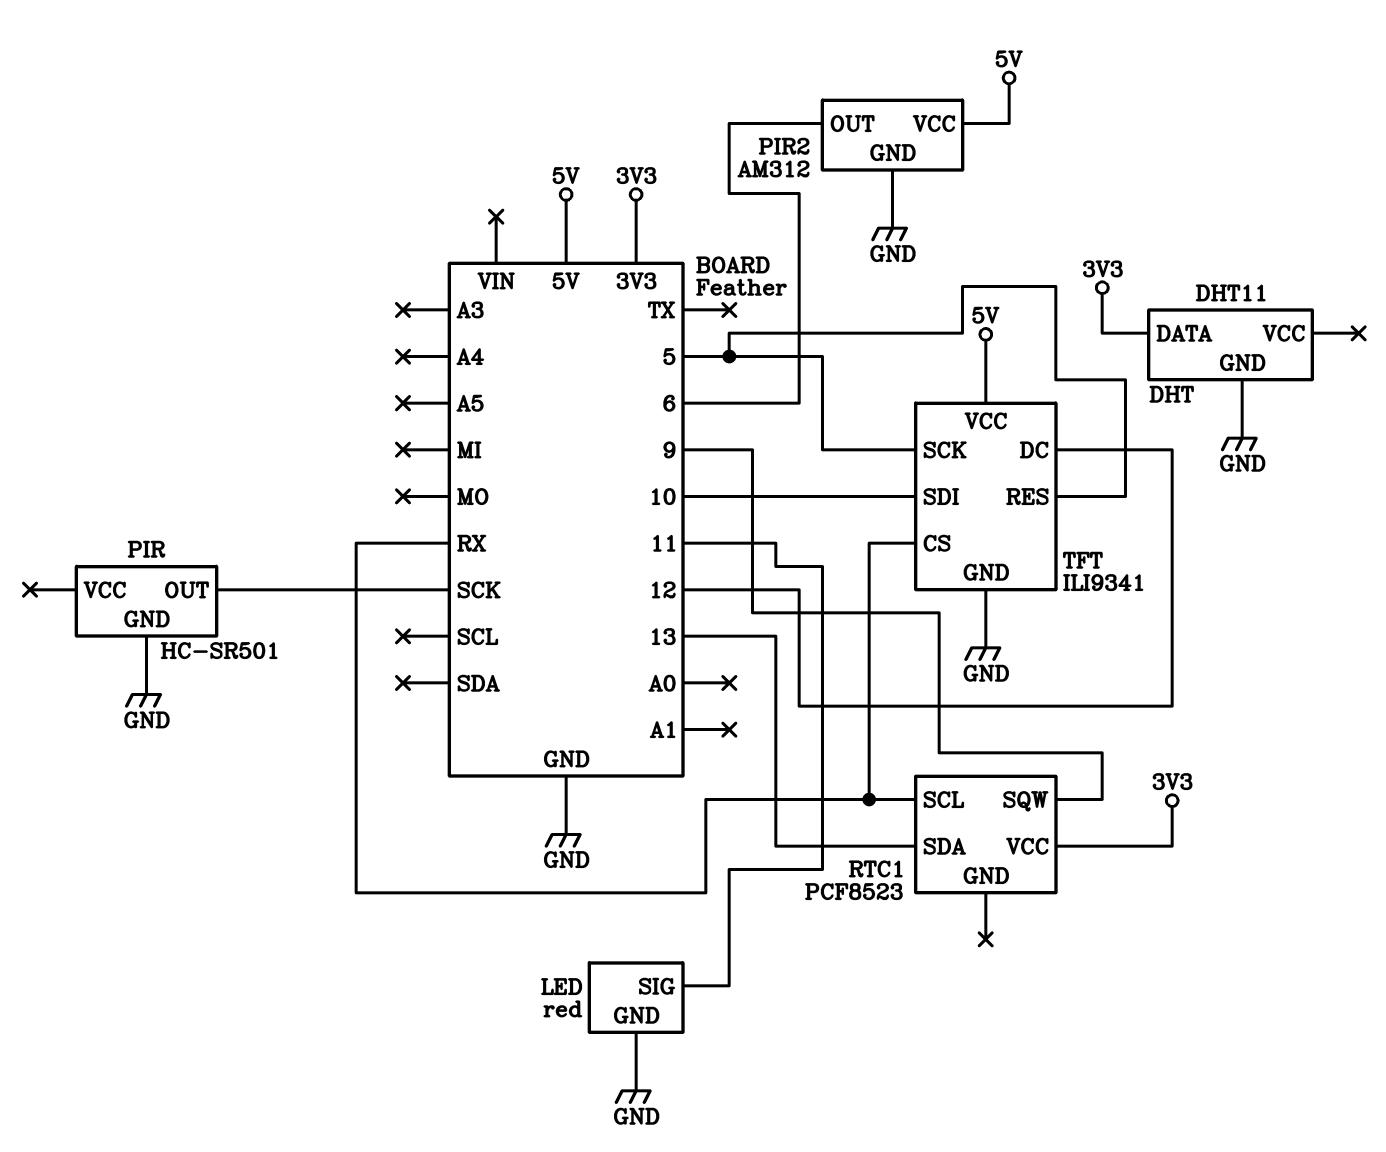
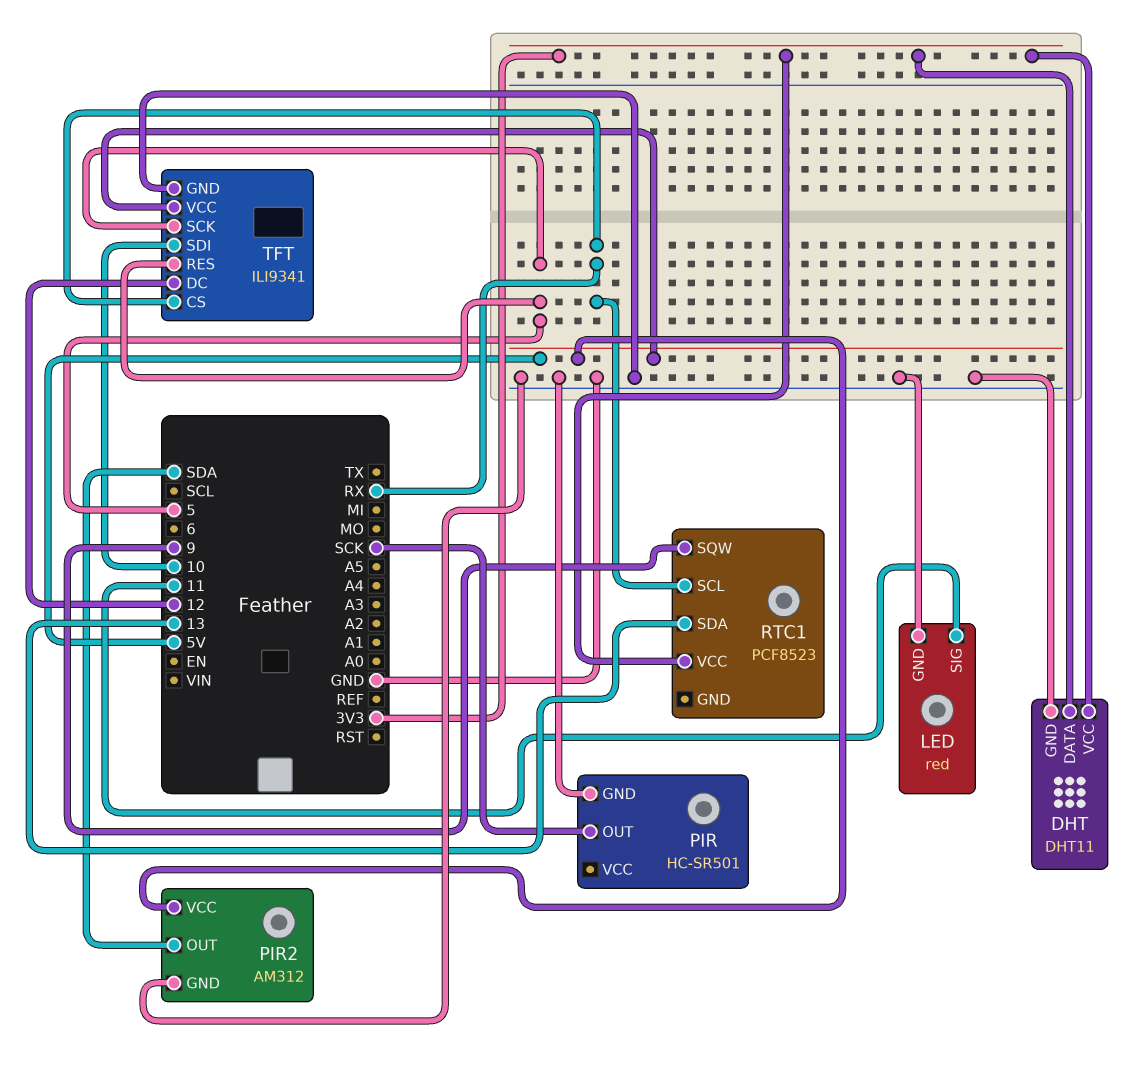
DHT pin VCC: none -> 3V3
PIR2 pin OUT: 6 -> SDA

